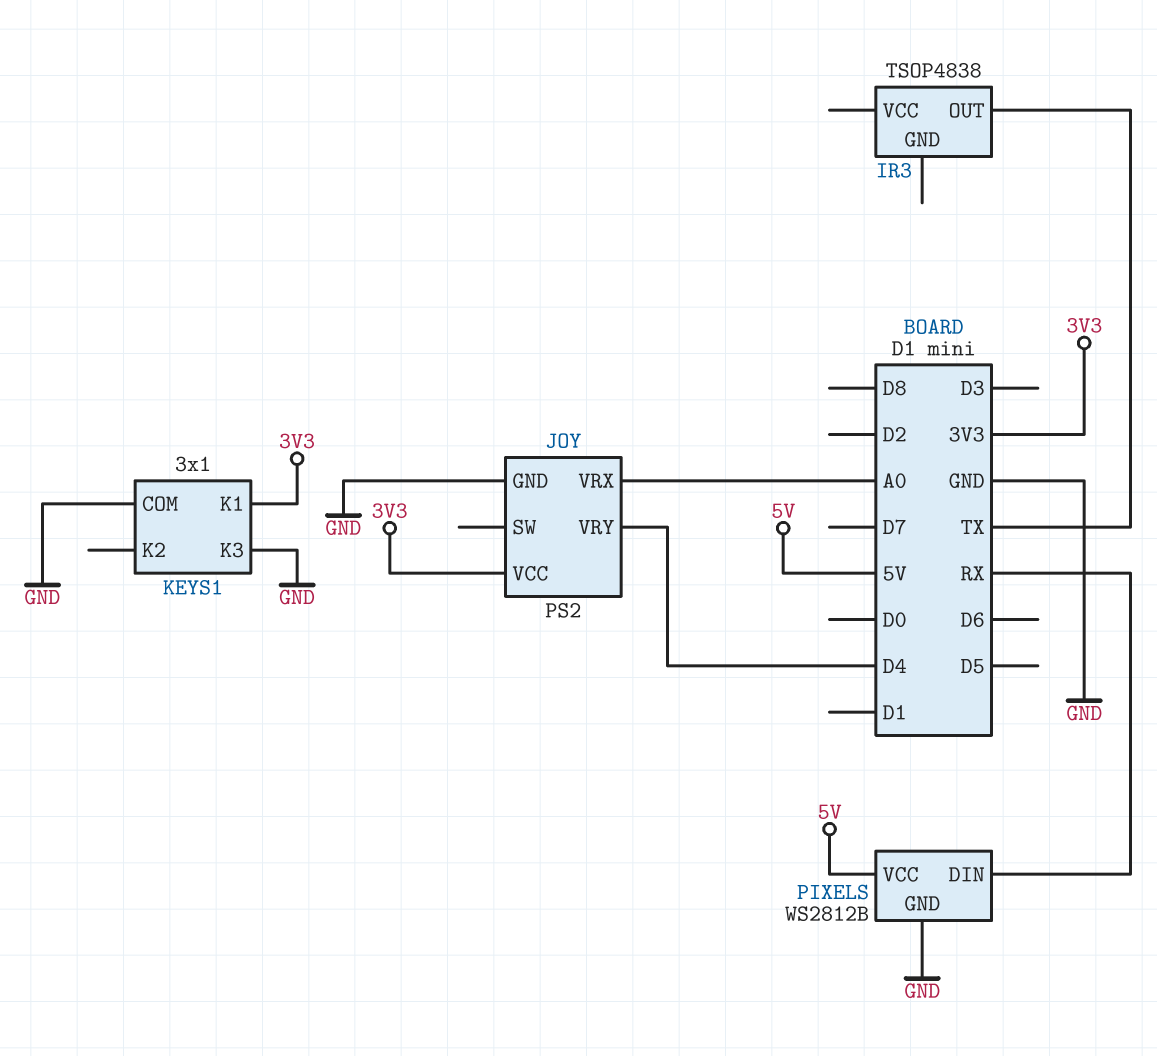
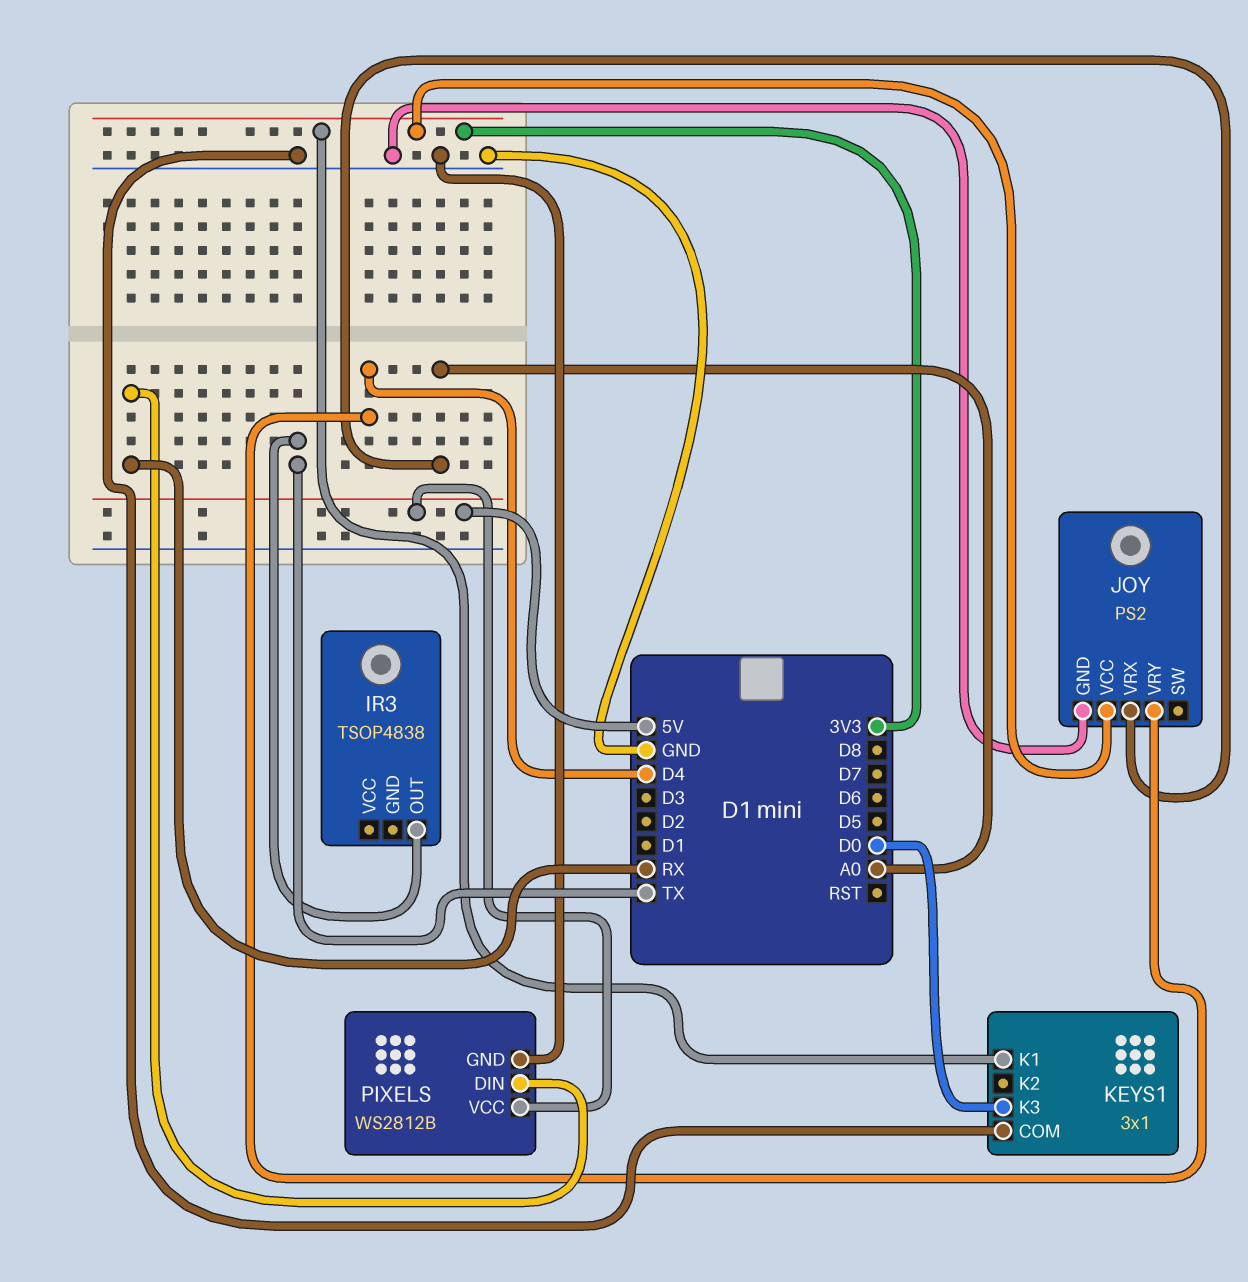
KEYS1 pin K3: GND -> D0

